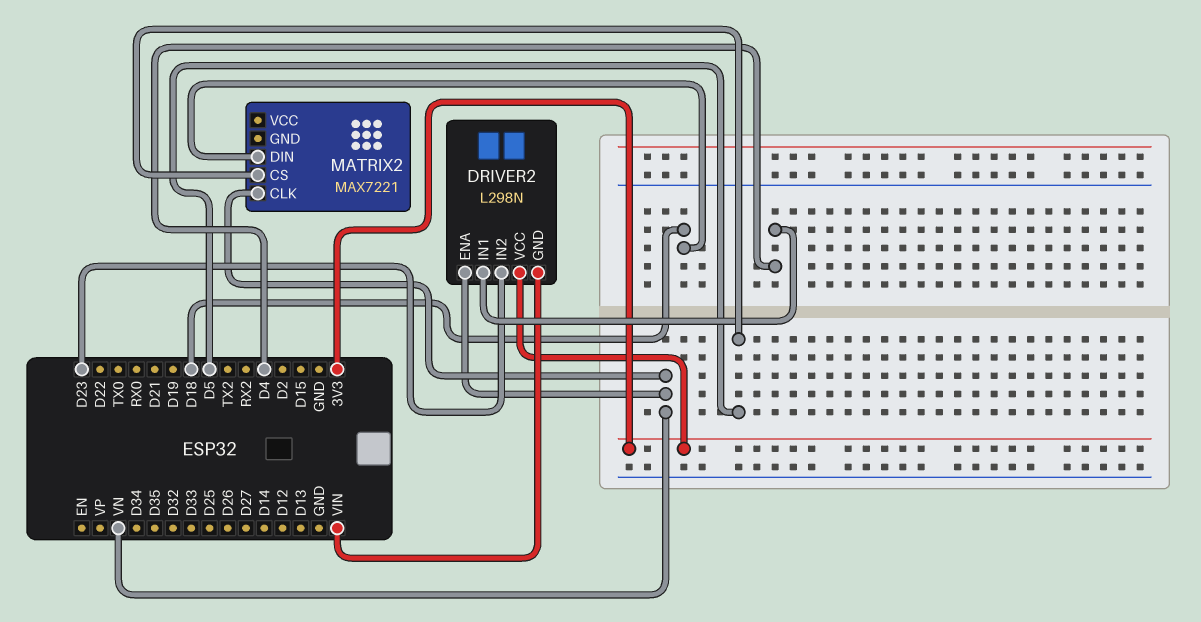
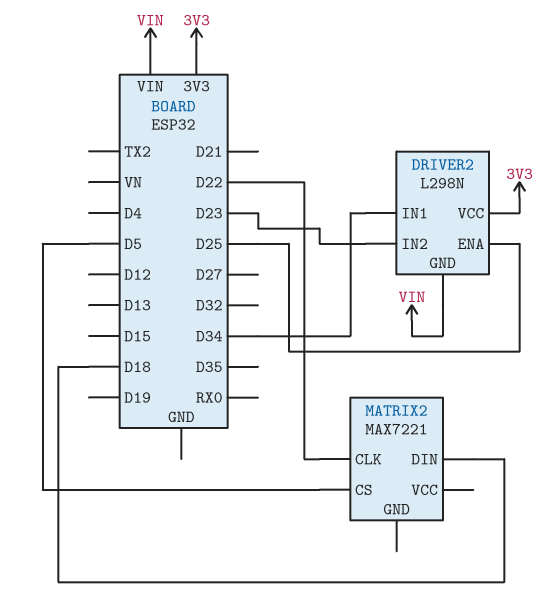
DRIVER2 pin ENA: VN -> D25
DRIVER2 pin IN1: D4 -> D34
MATRIX2 pin CLK: VN -> D22

